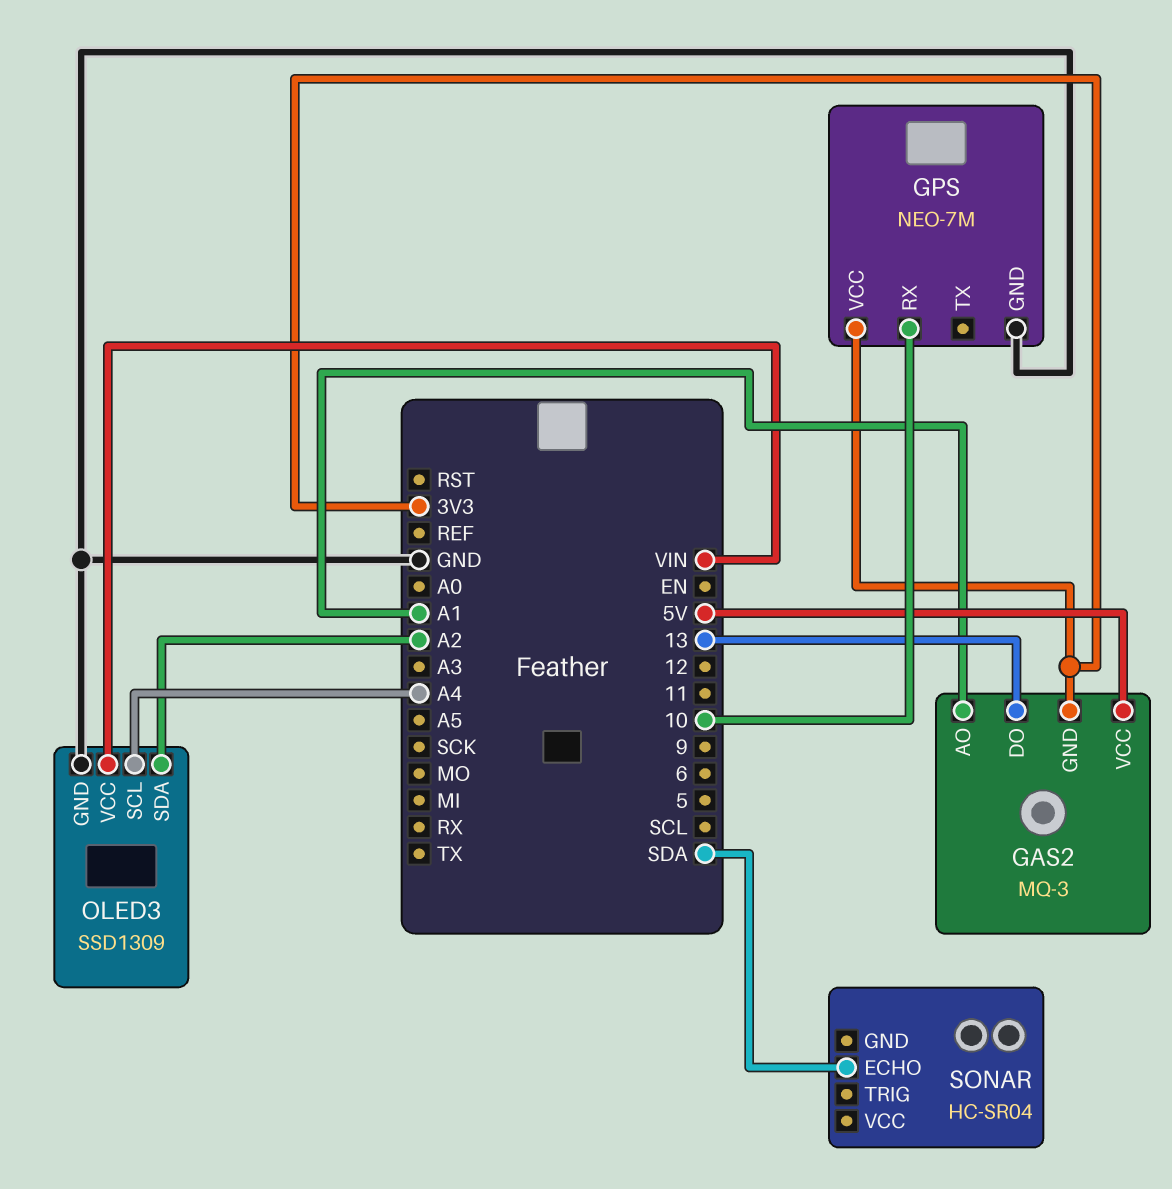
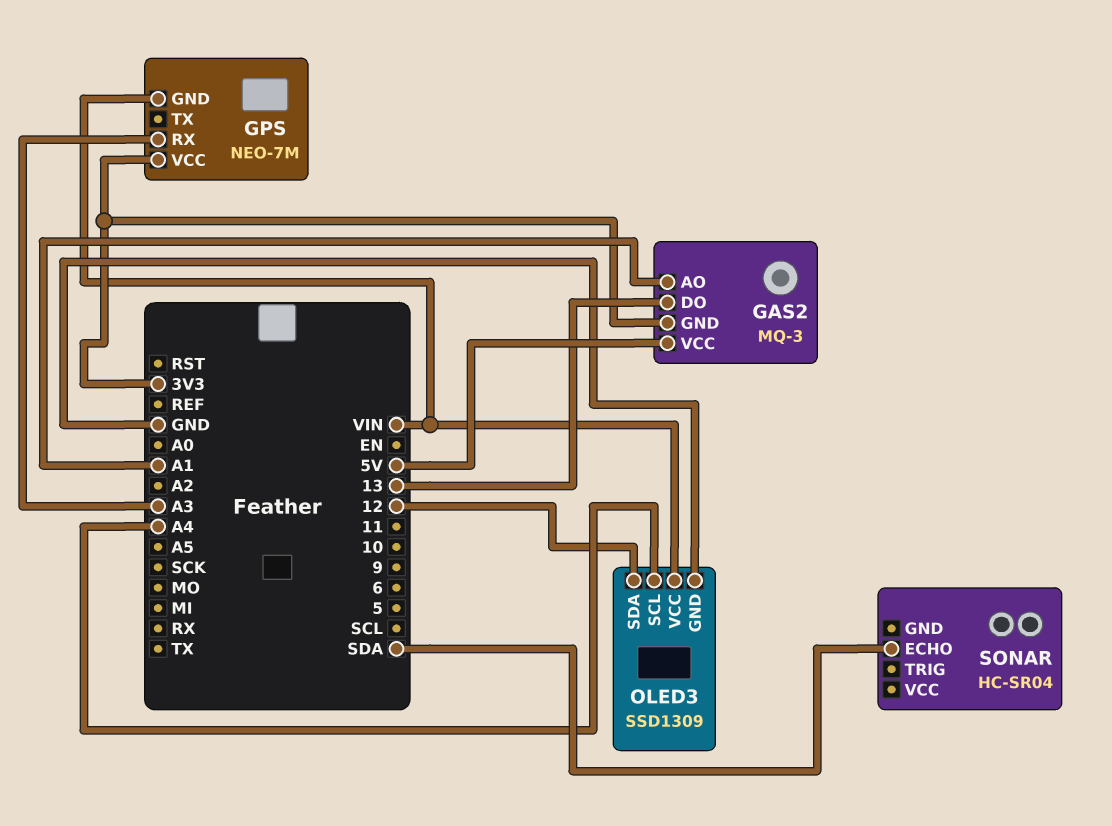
GPS pin GND: GND -> VIN
GPS pin RX: 10 -> A3
OLED3 pin SDA: A2 -> 12

